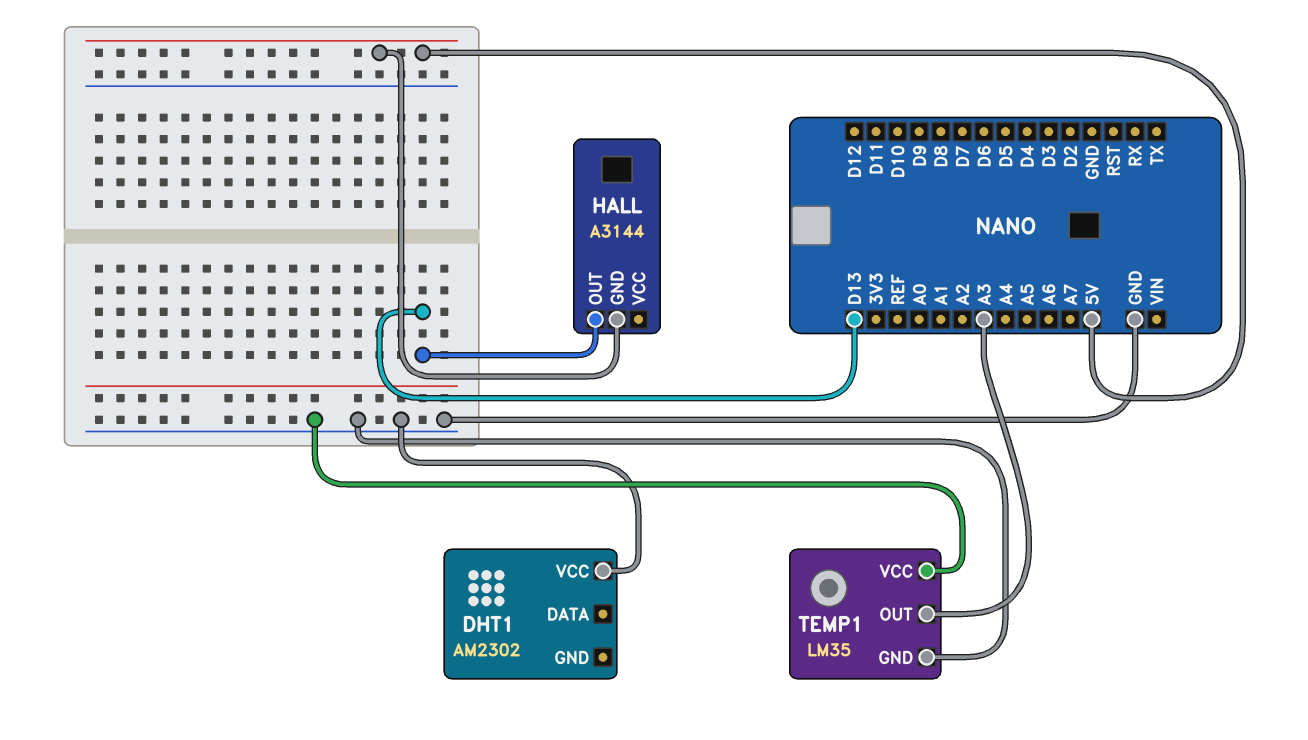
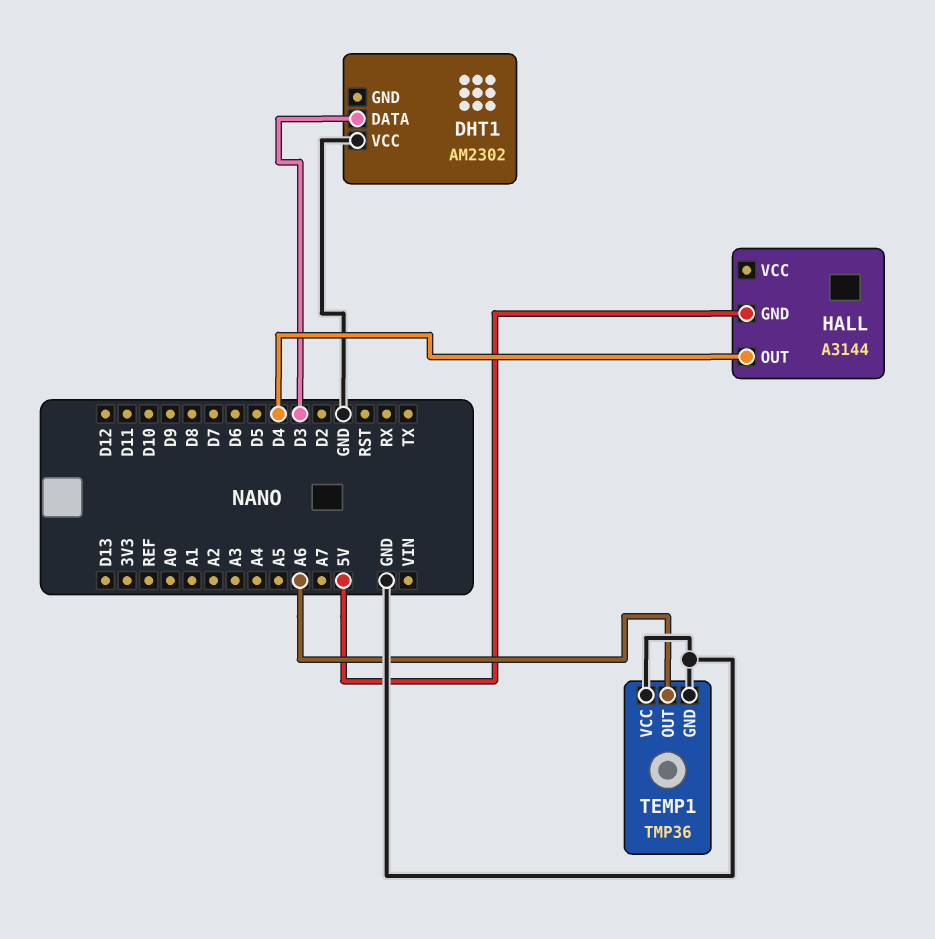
DHT1 pin DATA: none -> D3
HALL pin OUT: D13 -> D4
TEMP1: LM35 -> TMP36
TEMP1 pin OUT: A3 -> A6

